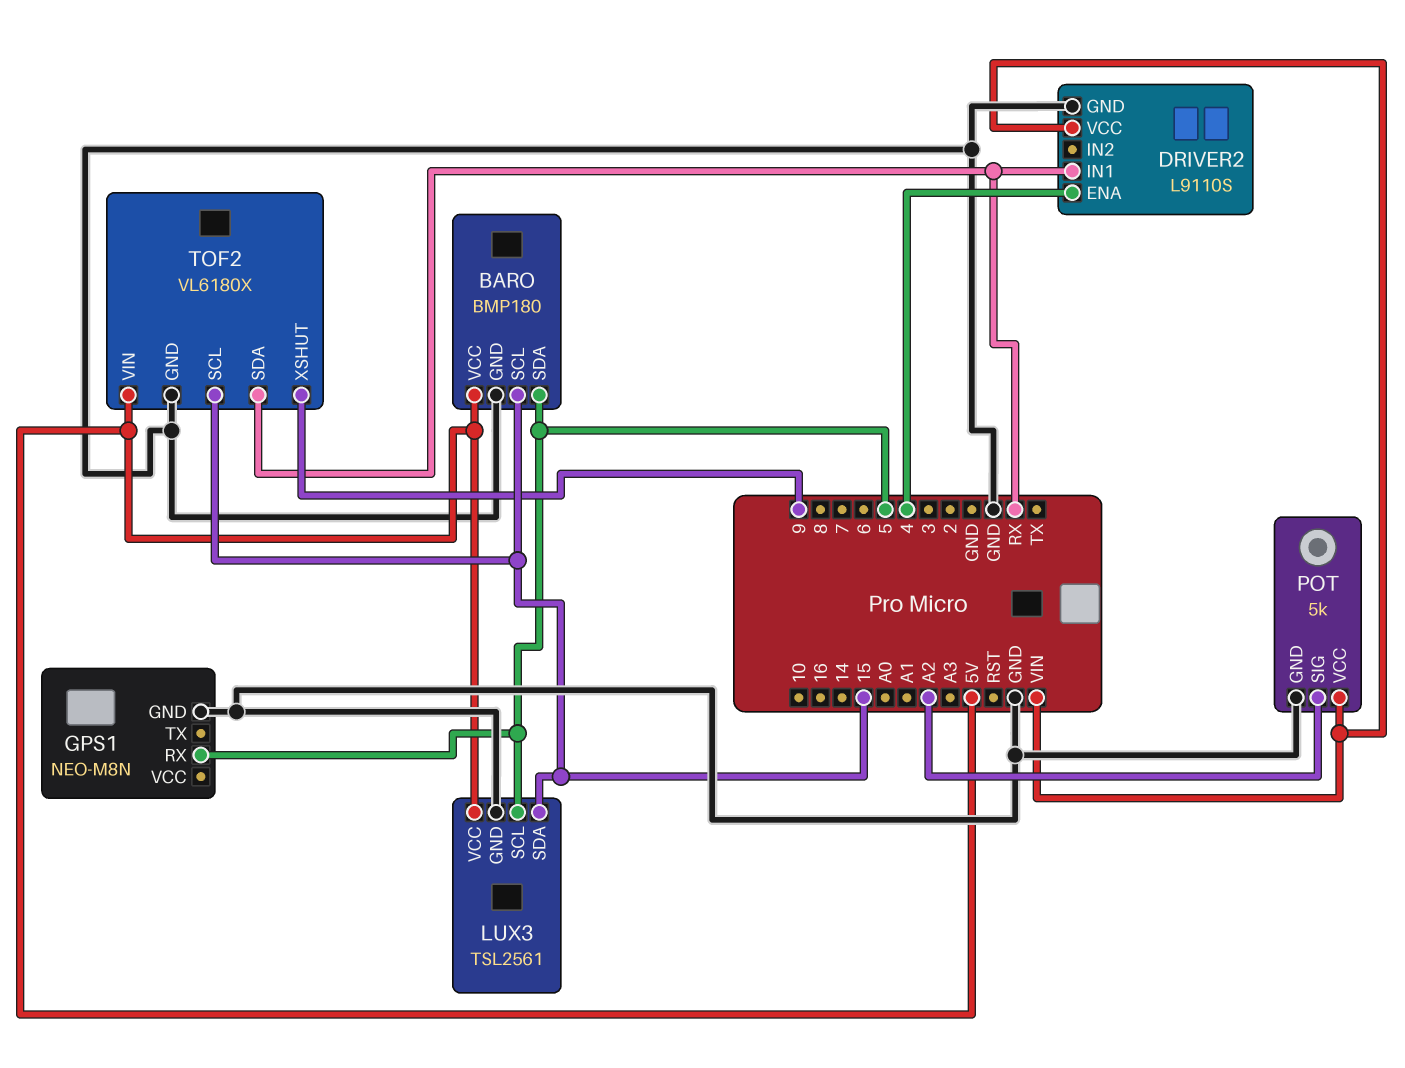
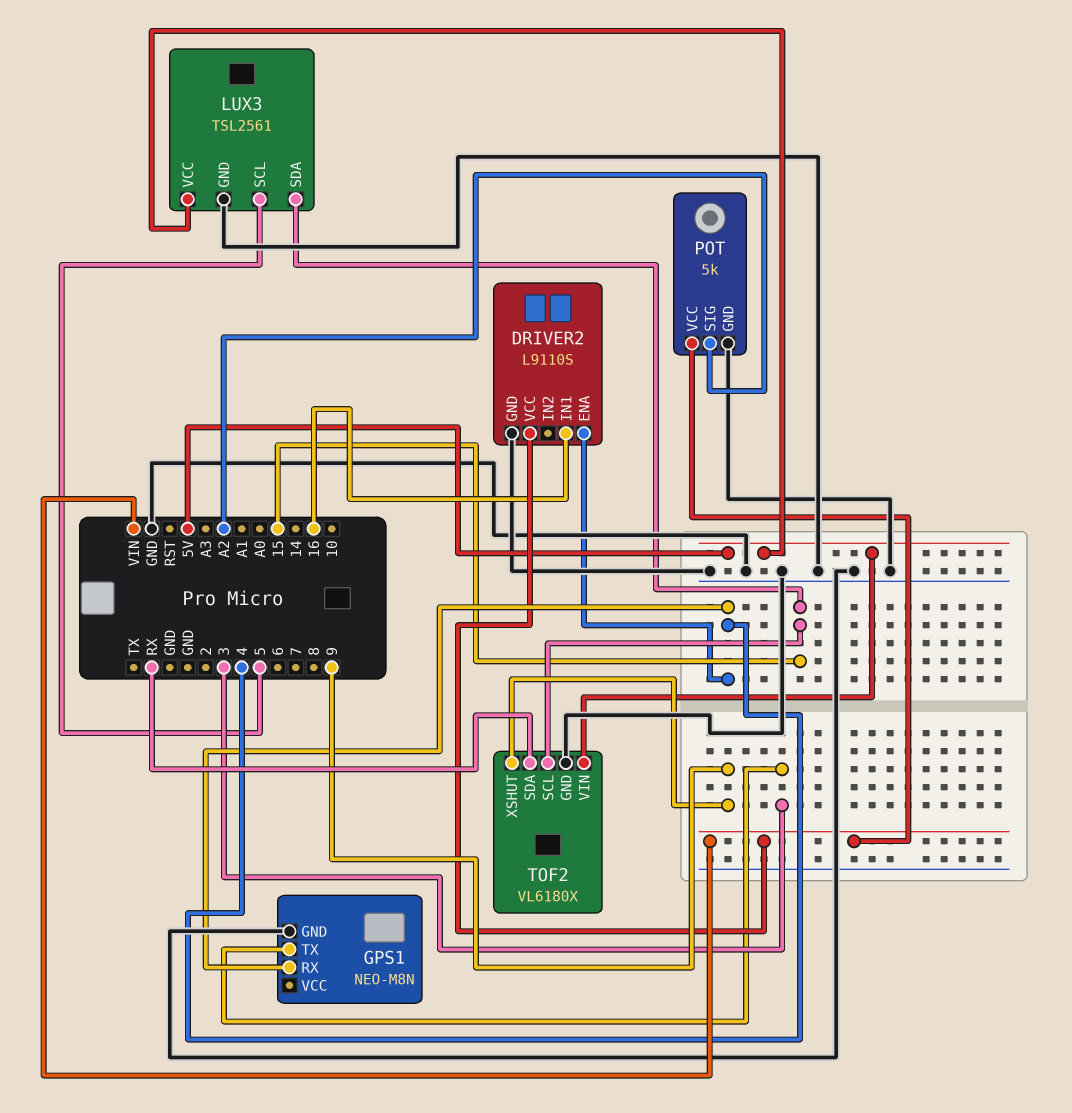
BARO: BMP180 -> none
BARO pin GND: GND -> none
BARO pin SCL: 15 -> none
BARO pin SDA: 5 -> none
BARO pin VCC: 5V -> none
DRIVER2 pin IN1: RX -> 16
GPS1 pin RX: 5 -> 4
GPS1 pin TX: none -> 3

